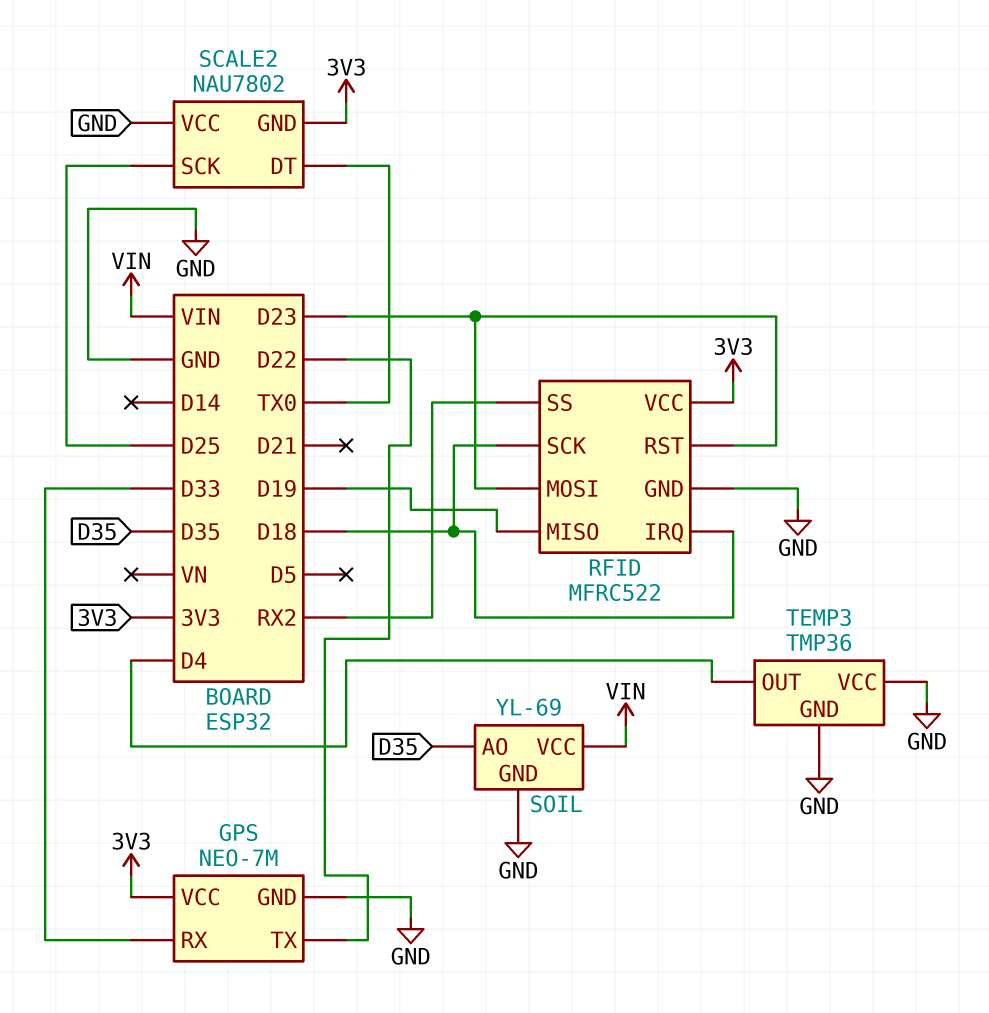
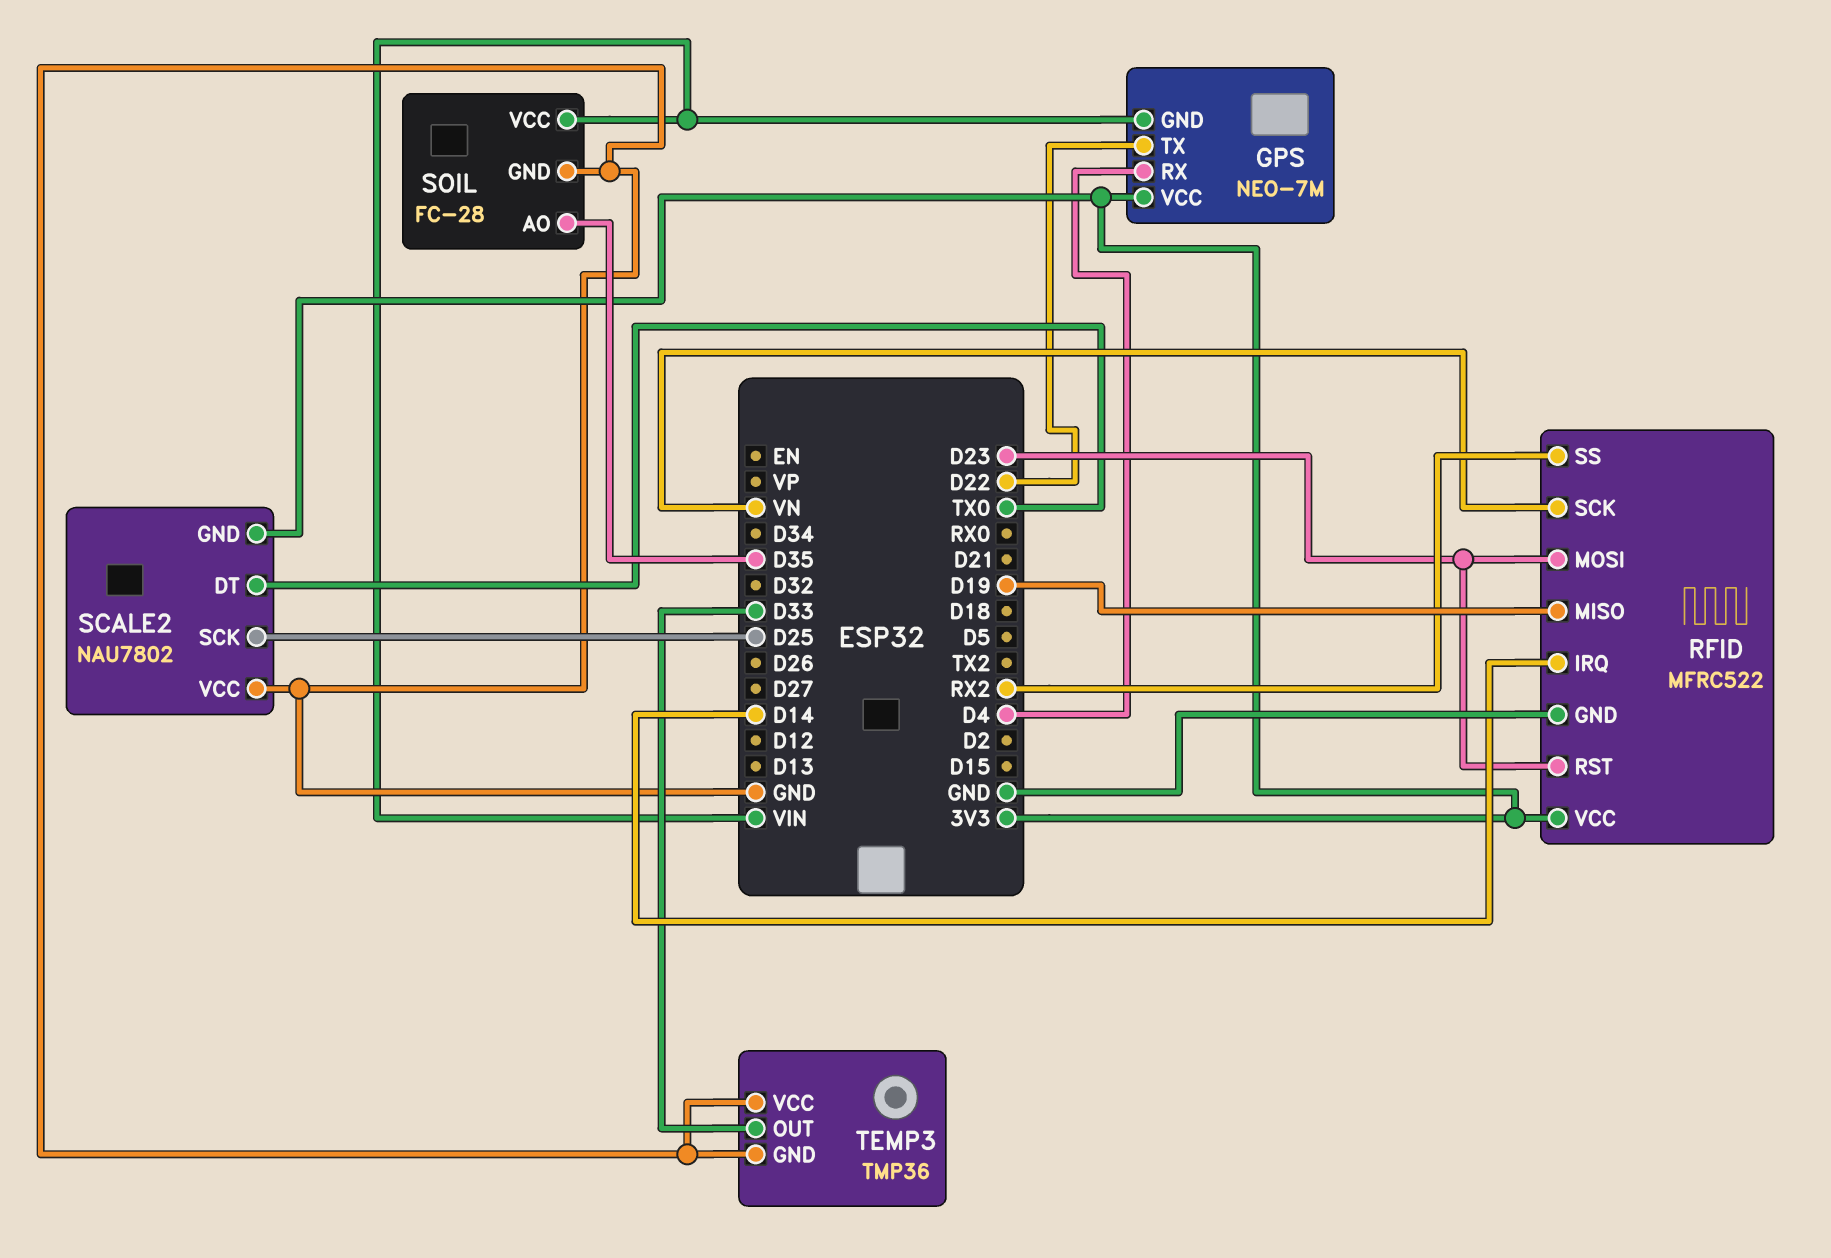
GPS pin GND: GND -> VIN
GPS pin RX: D33 -> D4
RFID pin IRQ: D18 -> D14
RFID pin SCK: D18 -> VN
SOIL: YL-69 -> FC-28
TEMP3 pin OUT: D4 -> D33

